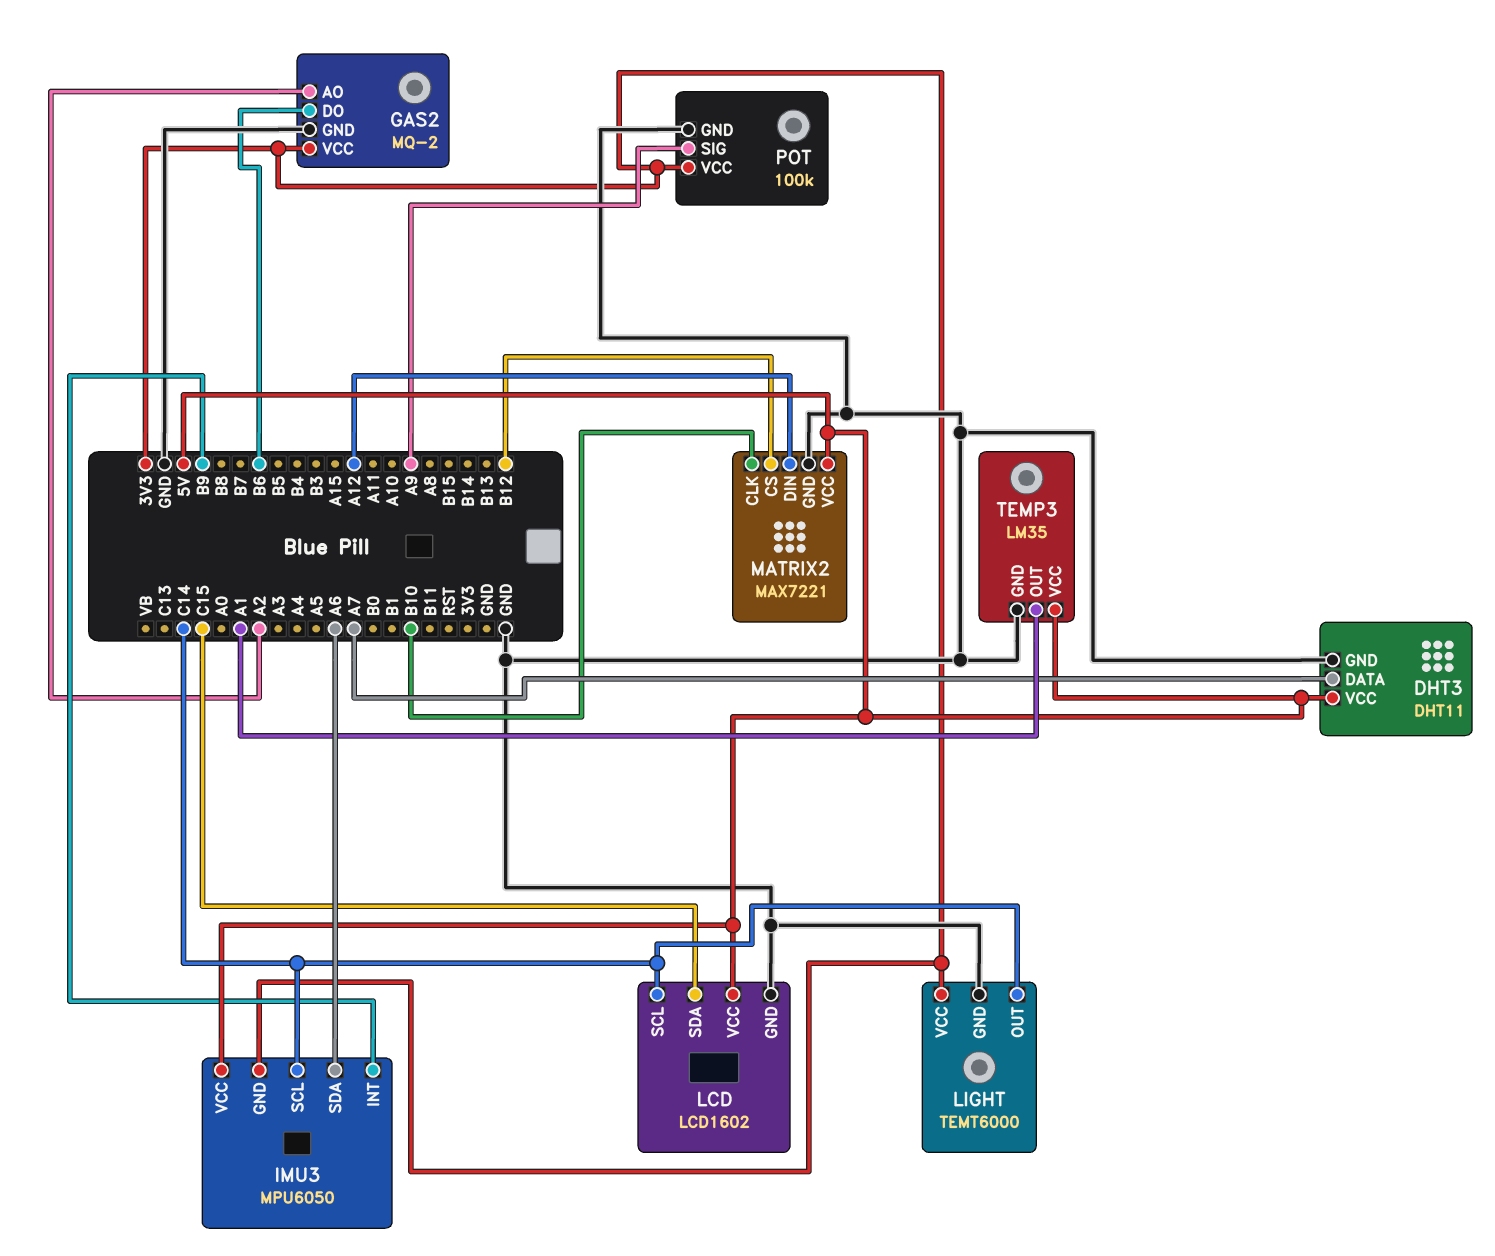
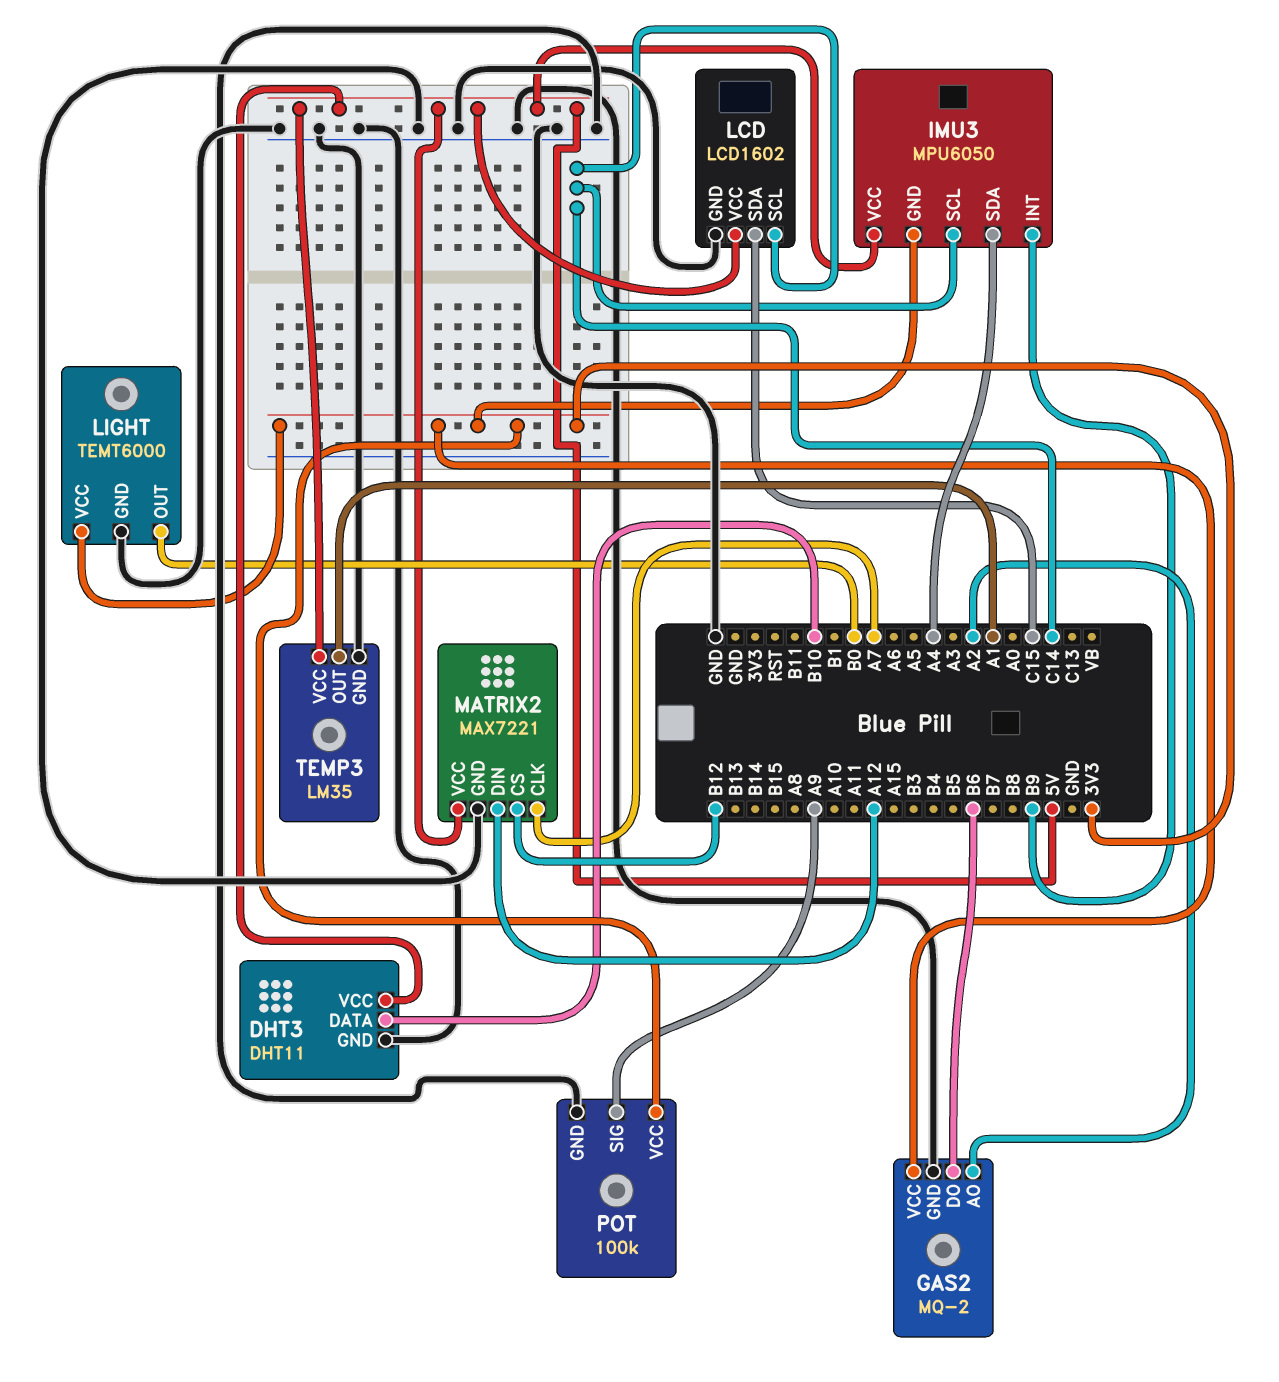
DHT3 pin DATA: A7 -> B10
IMU3 pin SDA: A6 -> A4
LIGHT pin OUT: C14 -> B0
MATRIX2 pin CLK: B10 -> A7

